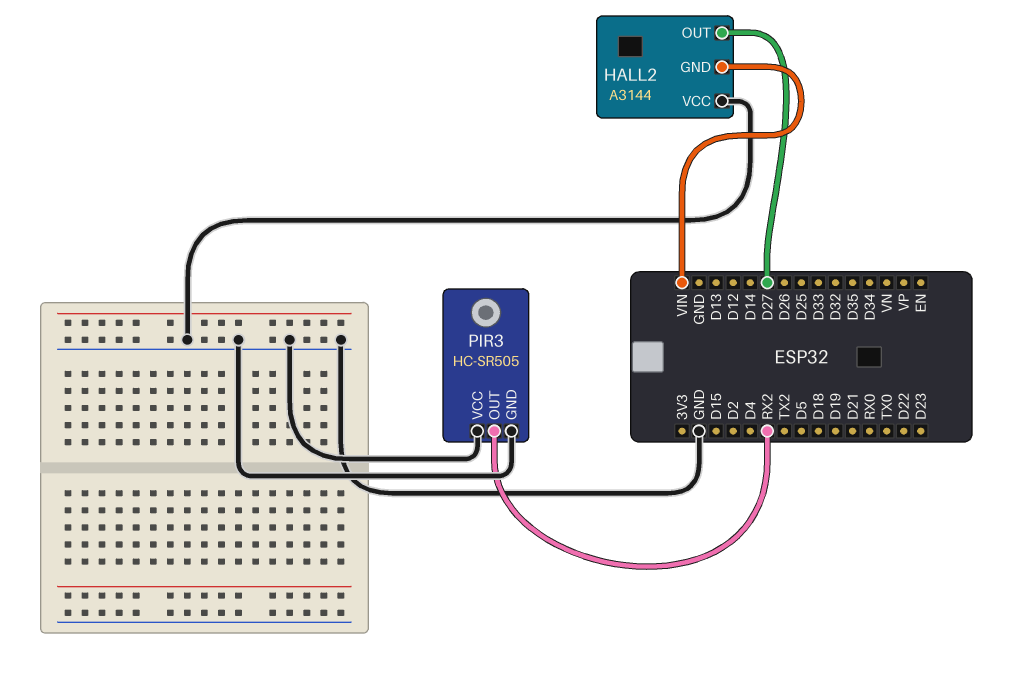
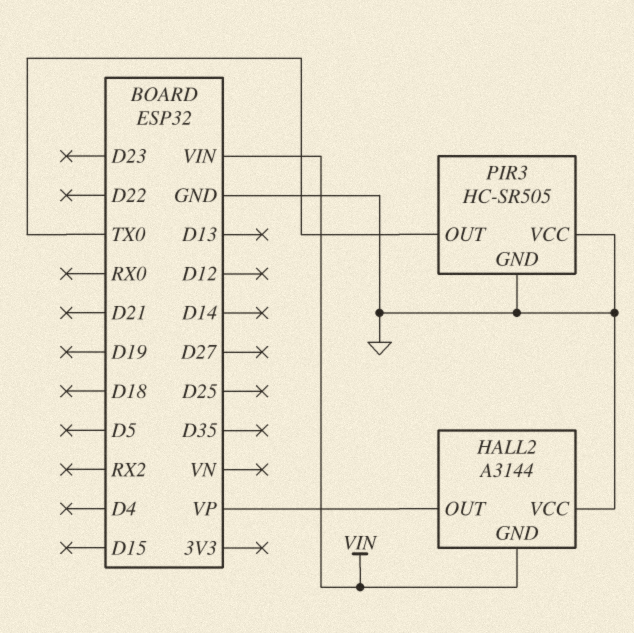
HALL2 pin OUT: D27 -> VP
PIR3 pin OUT: RX2 -> TX0

